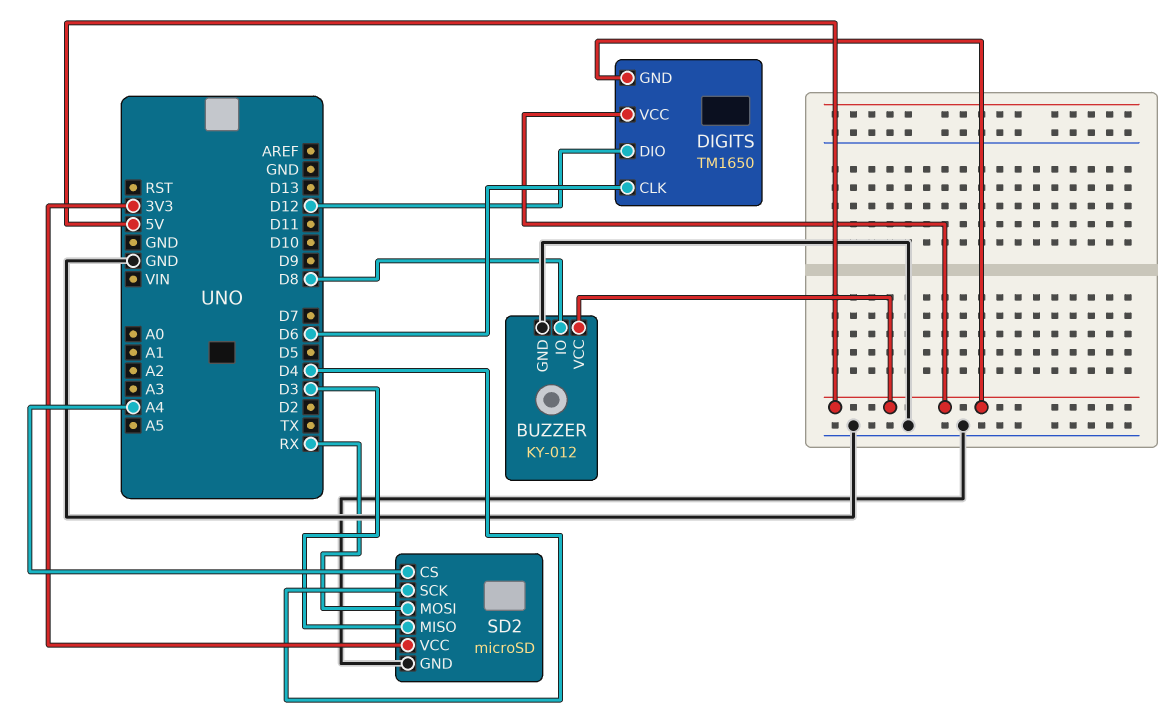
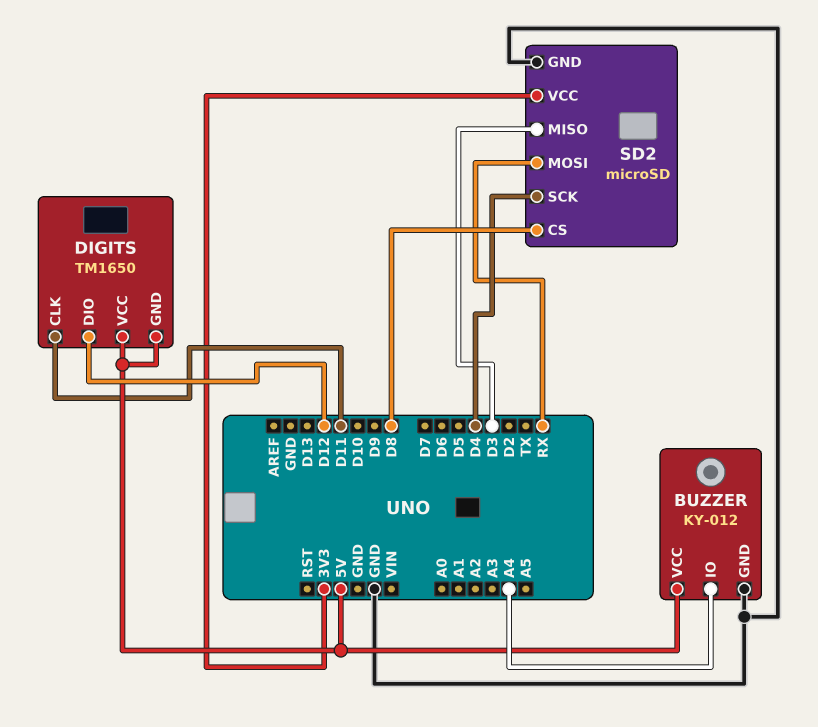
BUZZER pin IO: D8 -> A4
DIGITS pin CLK: D6 -> D11
SD2 pin CS: A4 -> D8

